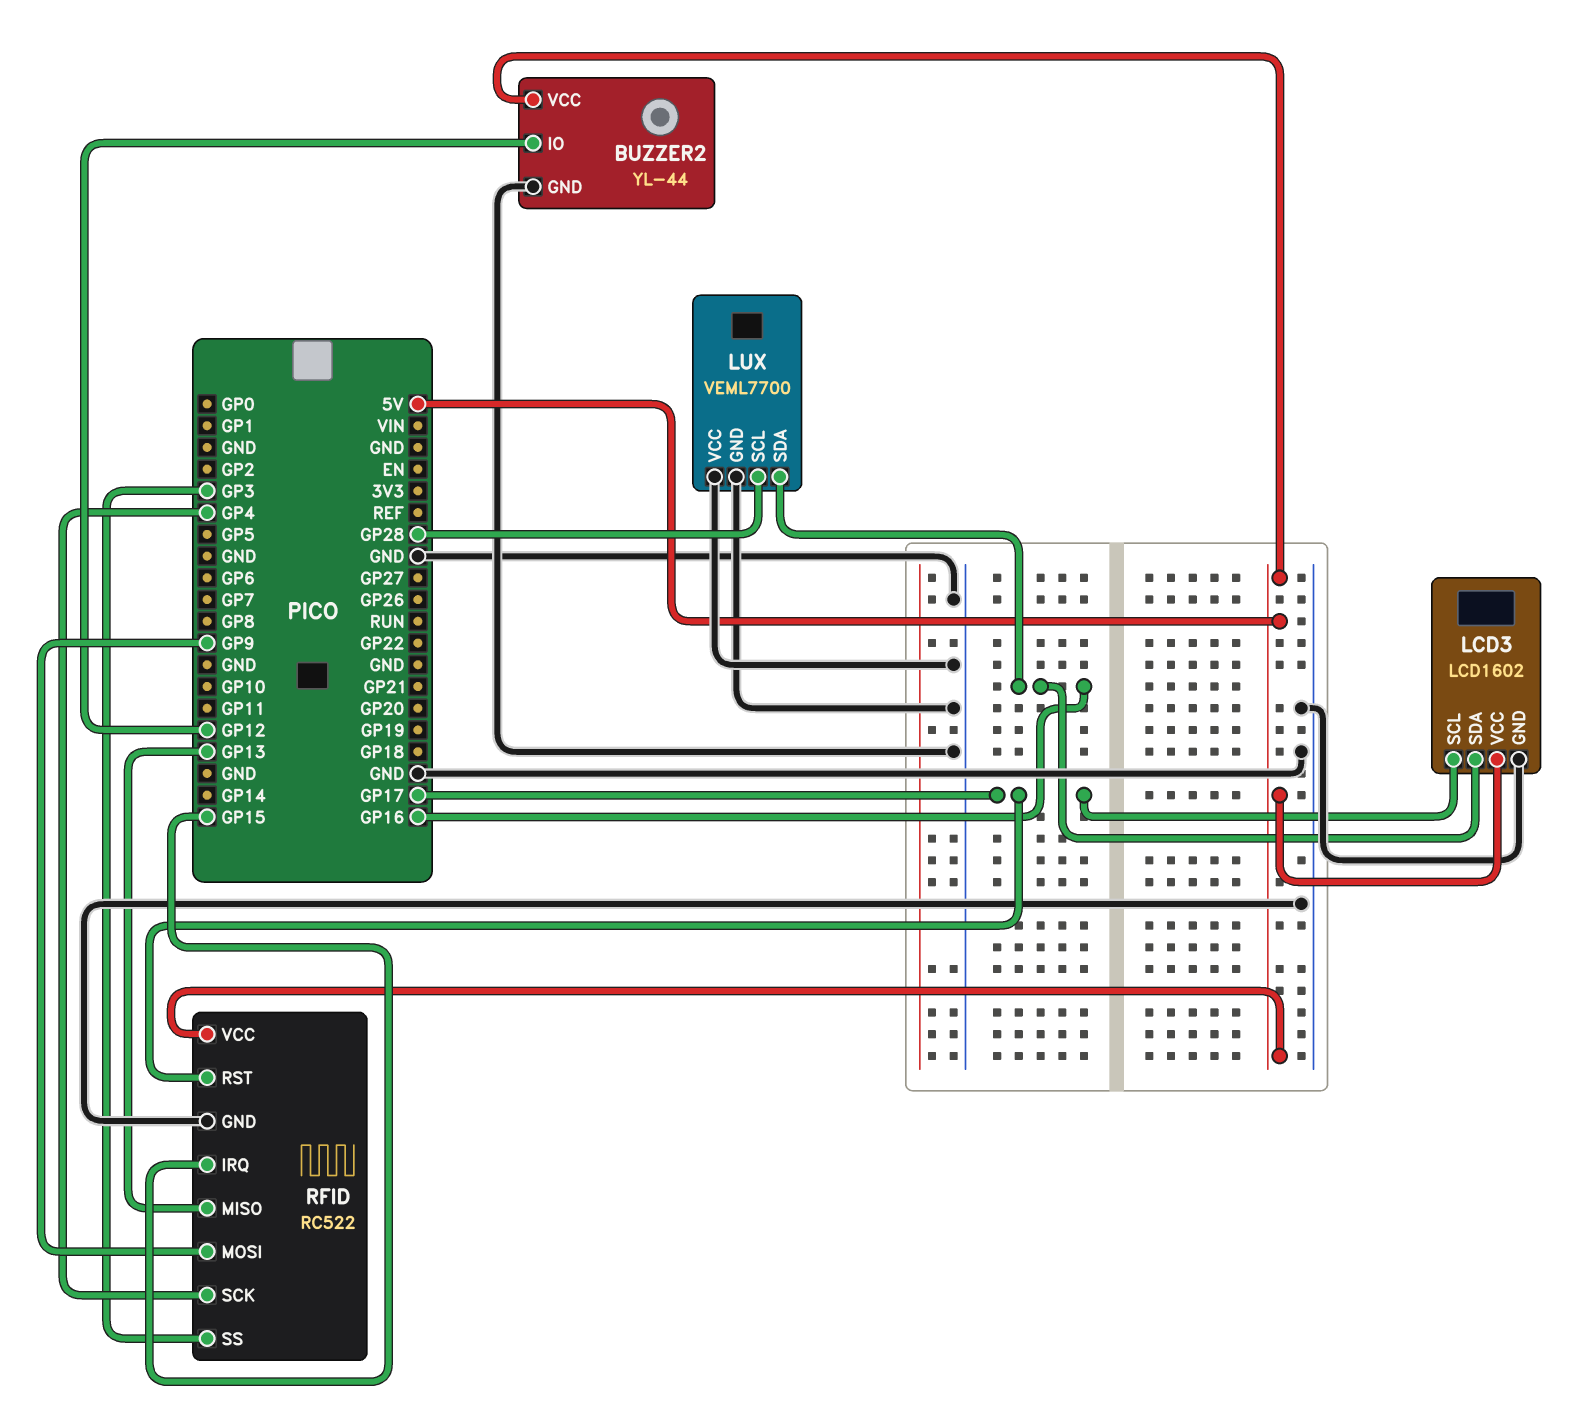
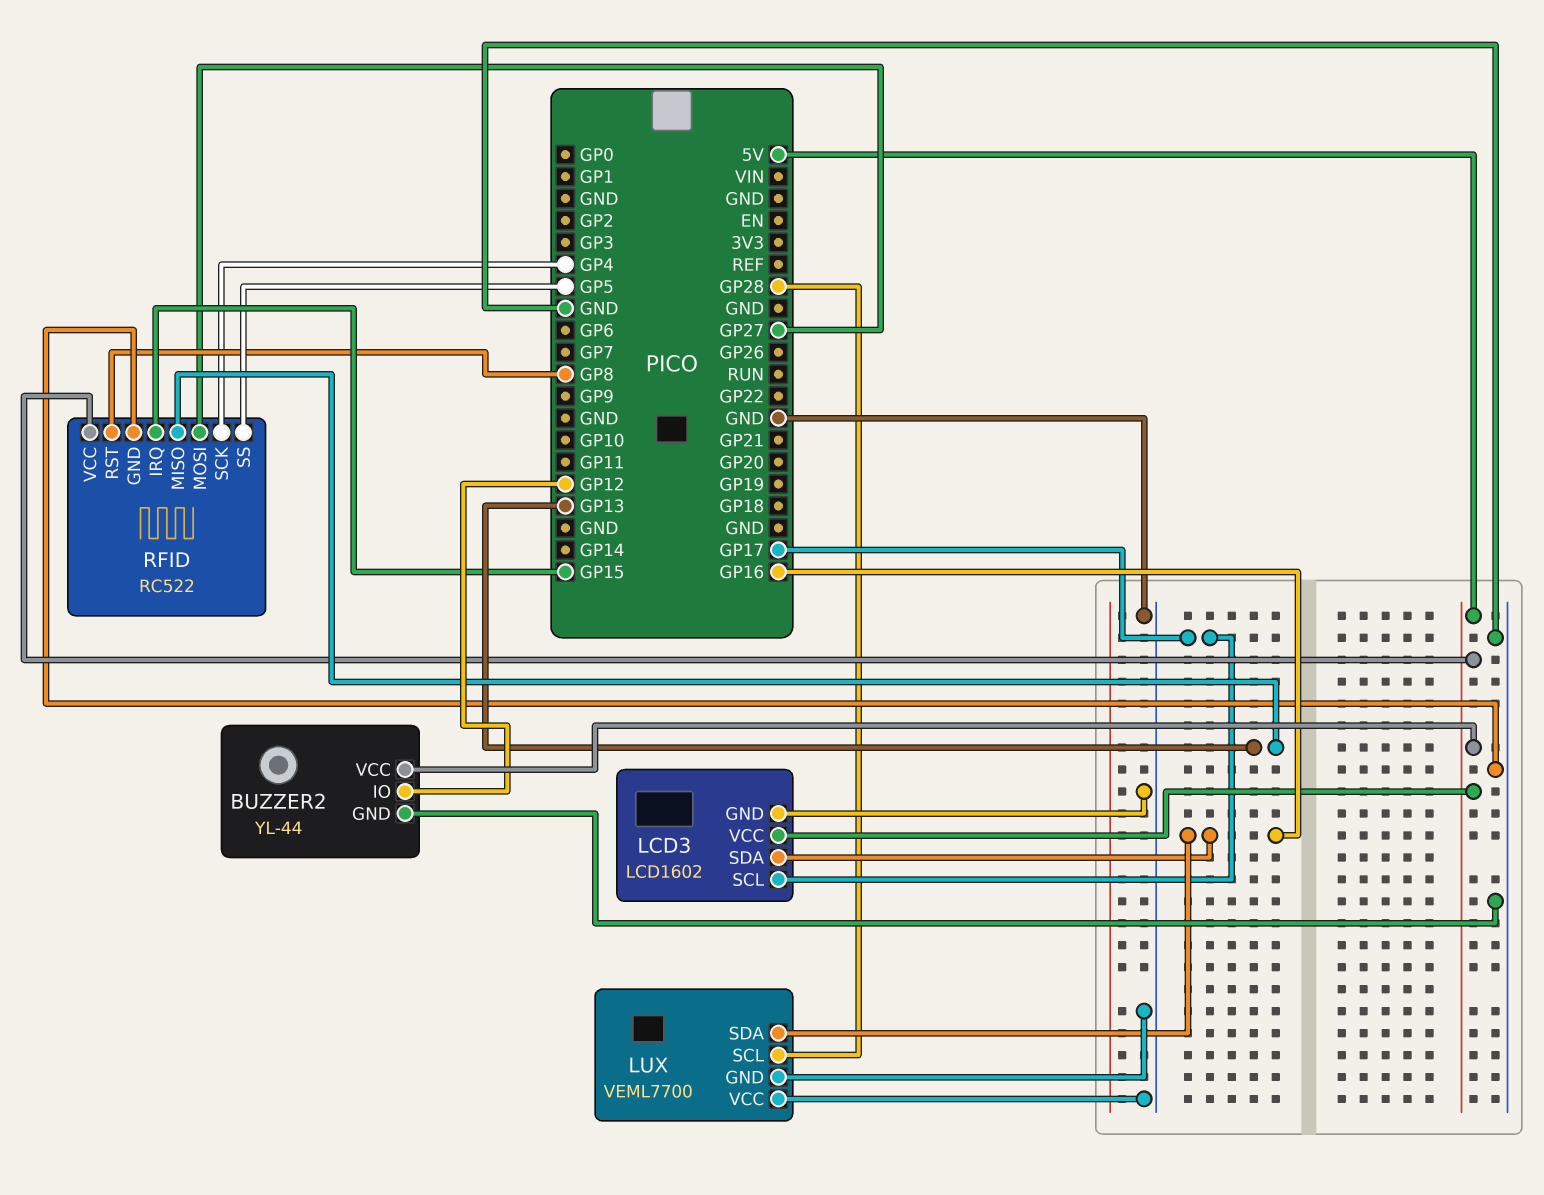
RFID pin MOSI: GP9 -> GP27
RFID pin RST: GP17 -> GP8
RFID pin SS: GP3 -> GP5

